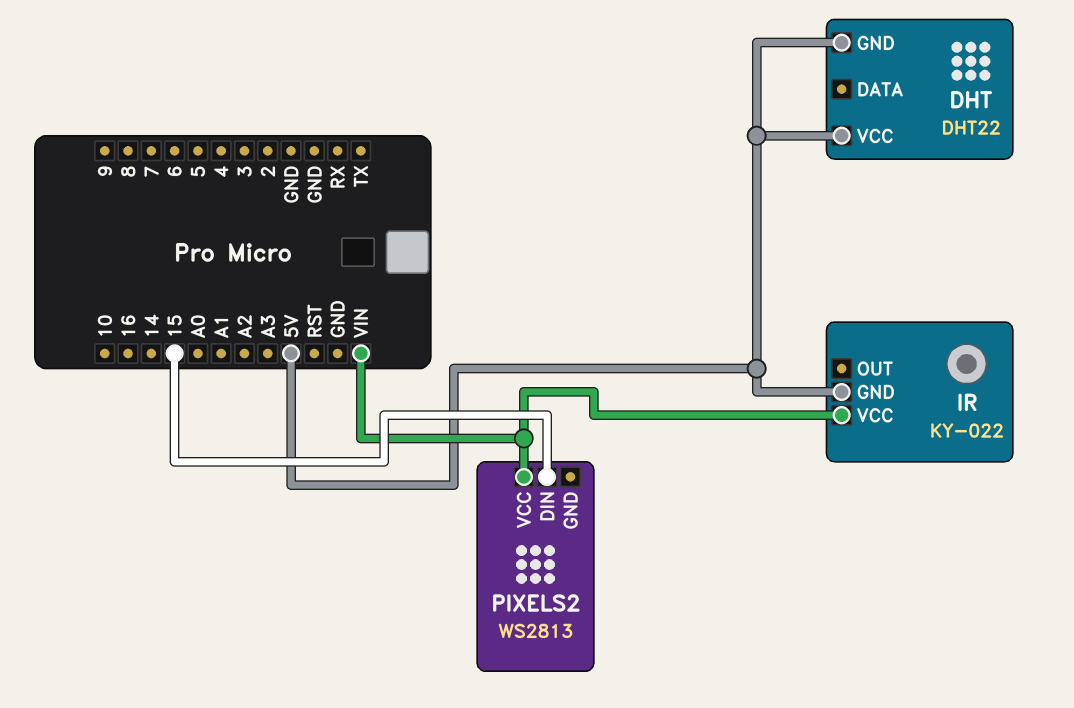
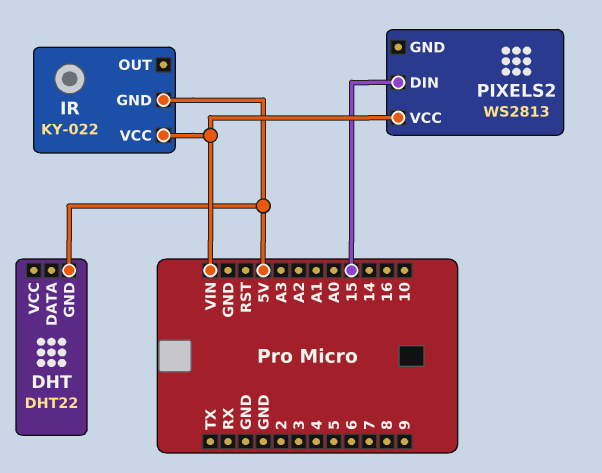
DHT pin VCC: 5V -> none

